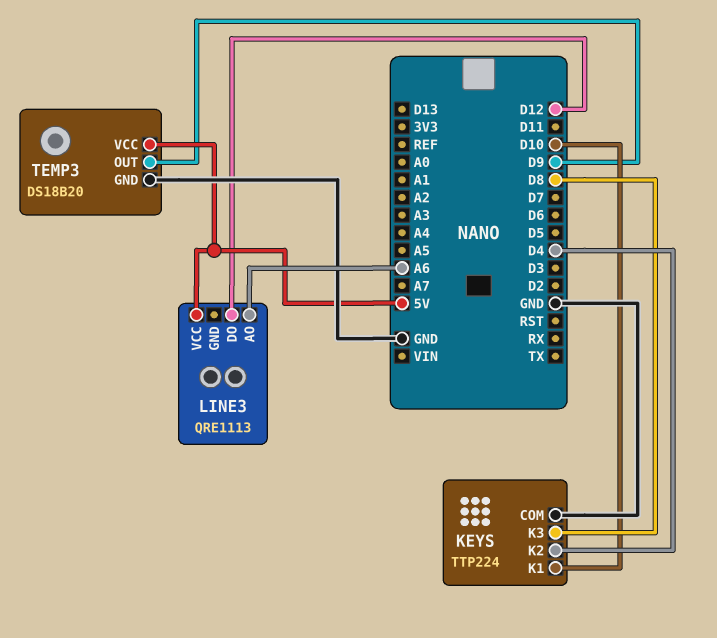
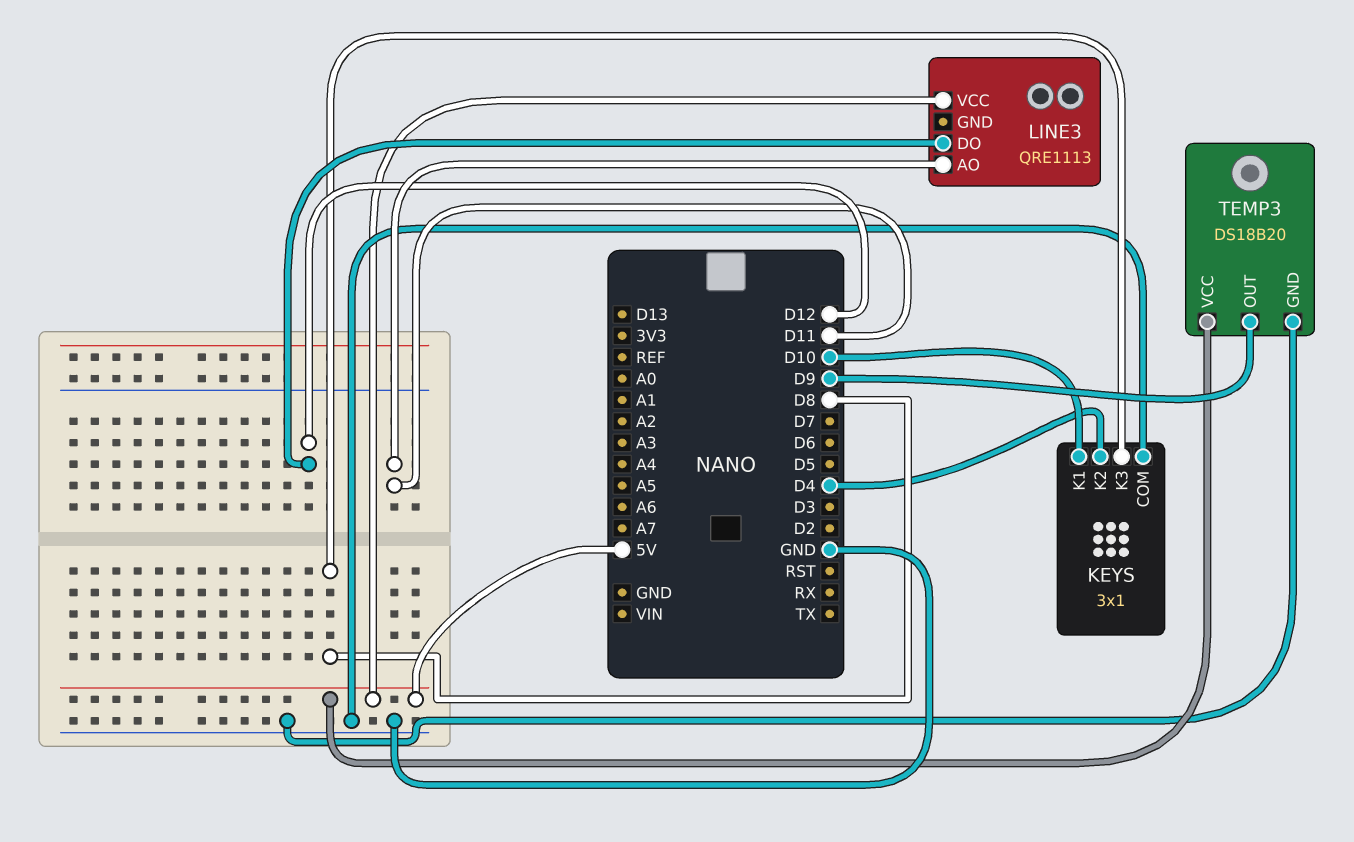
KEYS: TTP224 -> 3x1
LINE3 pin AO: A6 -> D11

